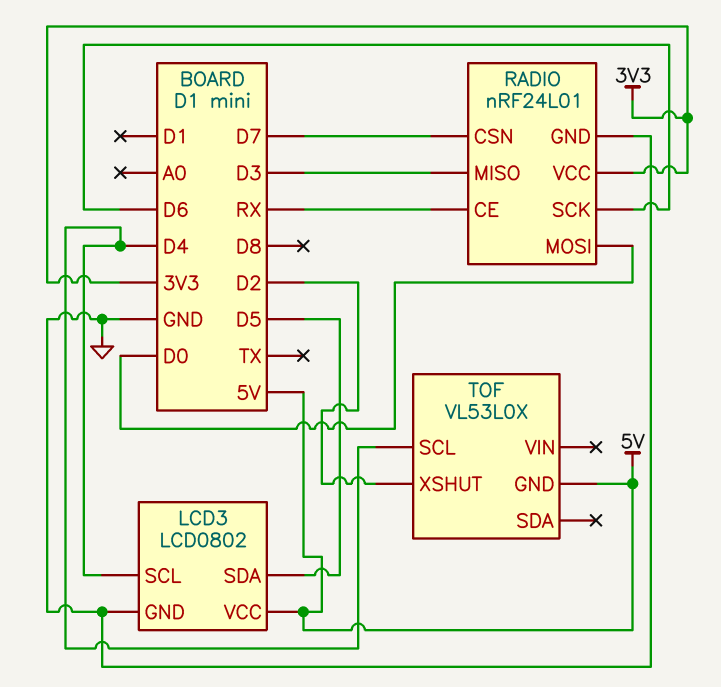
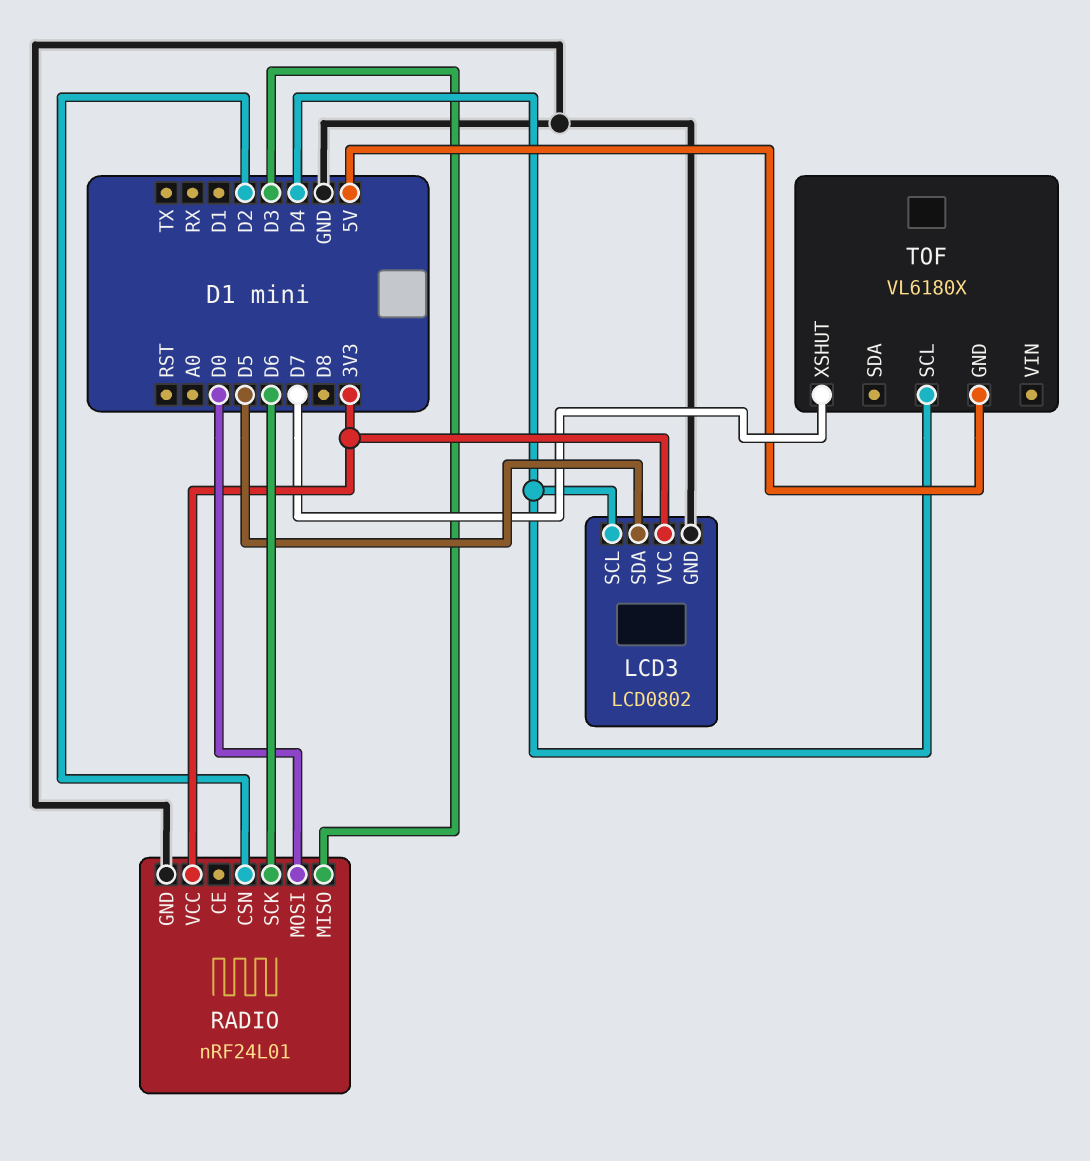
LCD3 pin VCC: 5V -> 3V3
RADIO pin CE: RX -> none
RADIO pin CSN: D7 -> D2
TOF: VL53L0X -> VL6180X
TOF pin XSHUT: D2 -> D7

